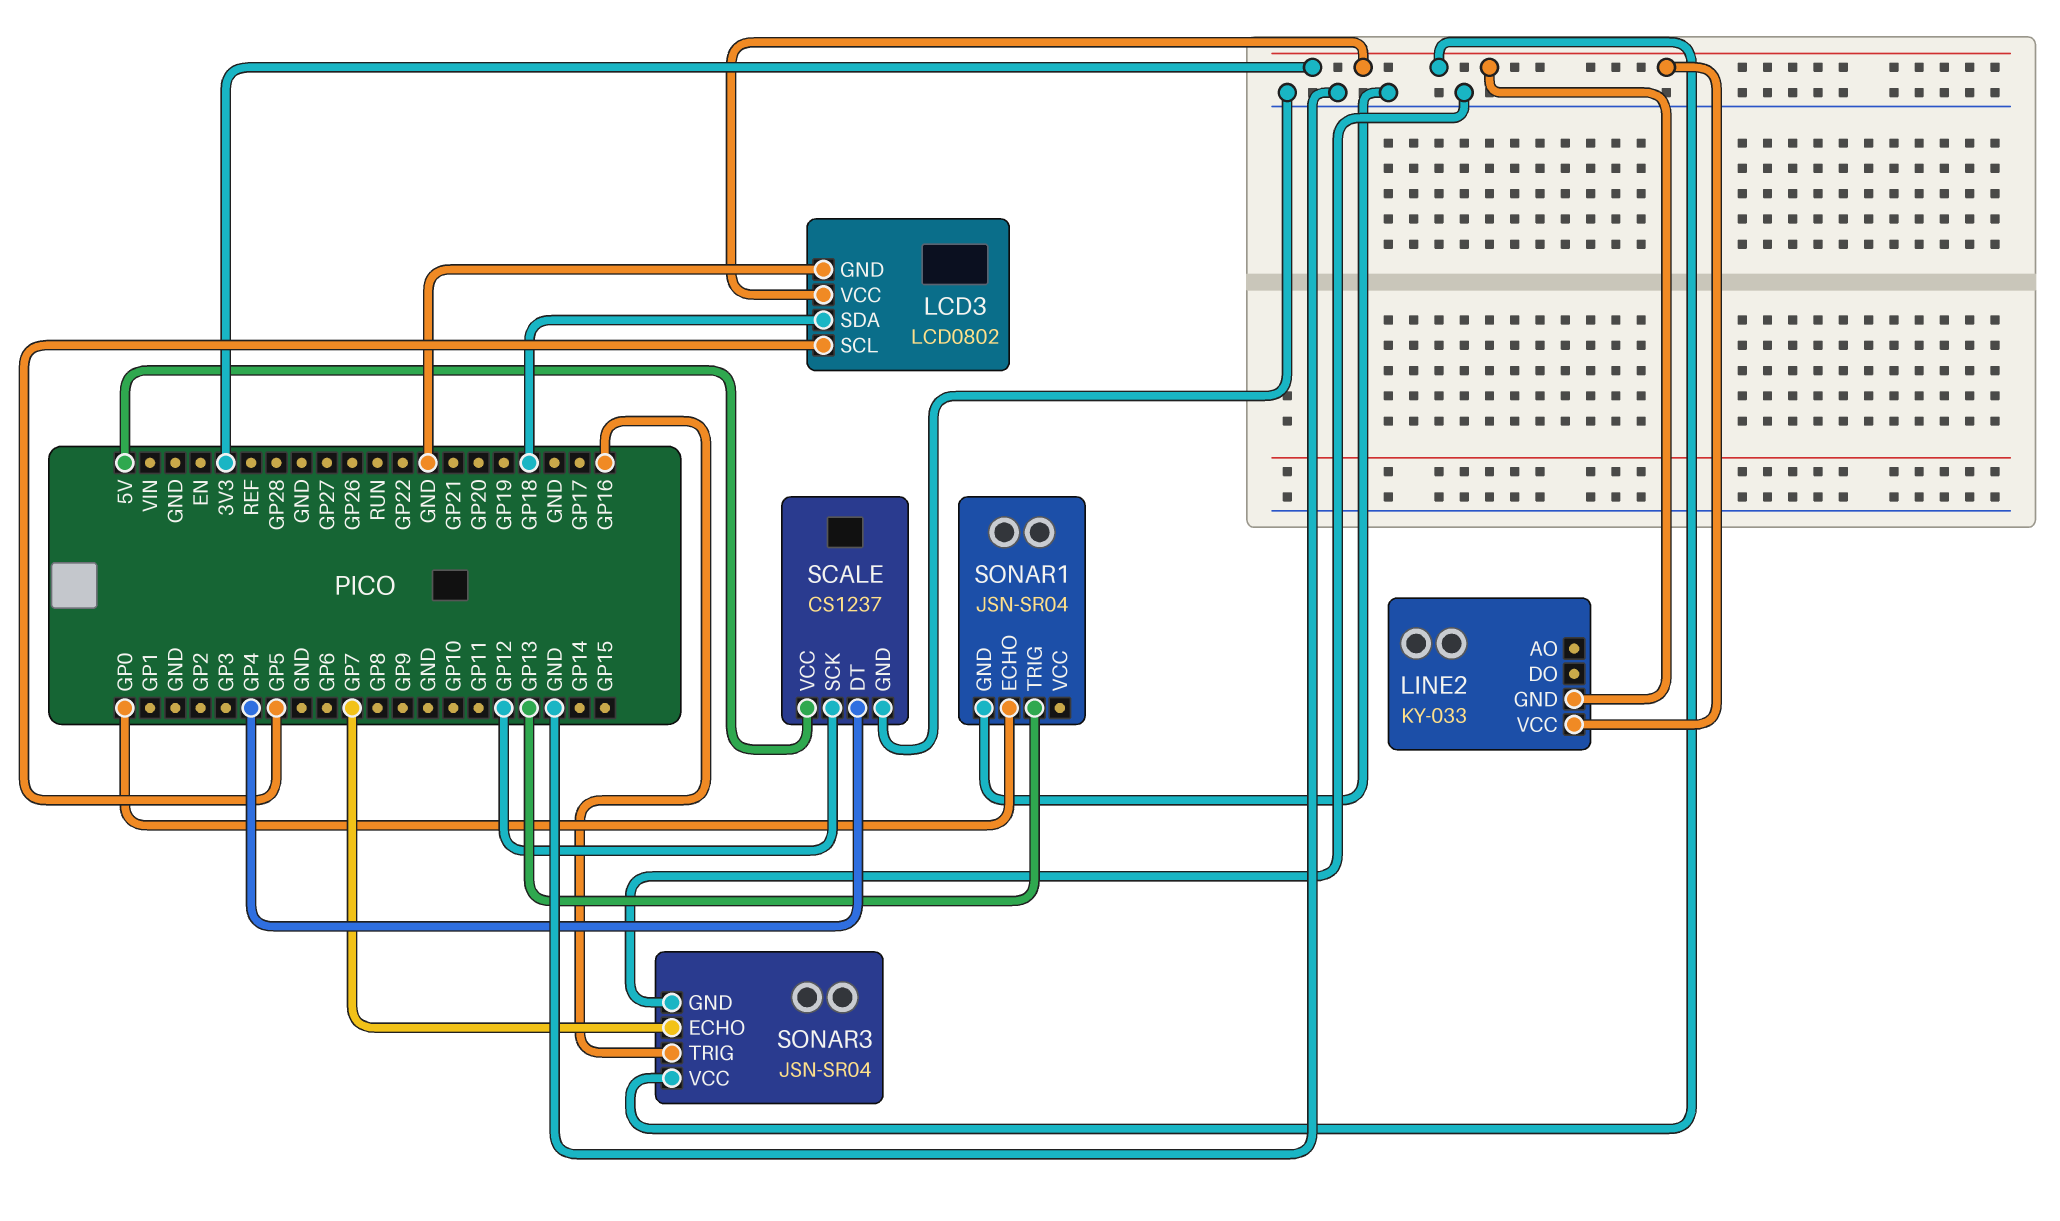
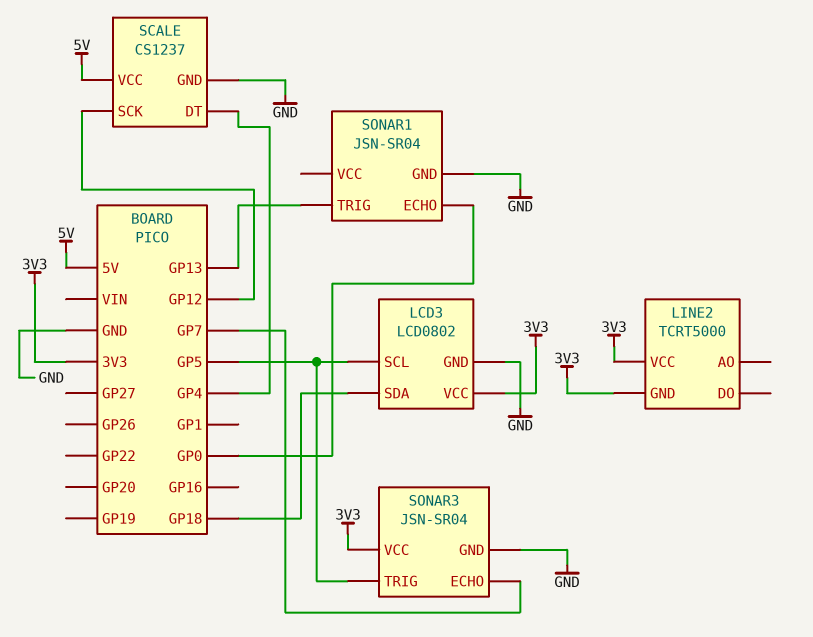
LINE2: KY-033 -> TCRT5000
SONAR3 pin TRIG: GP16 -> GP5

